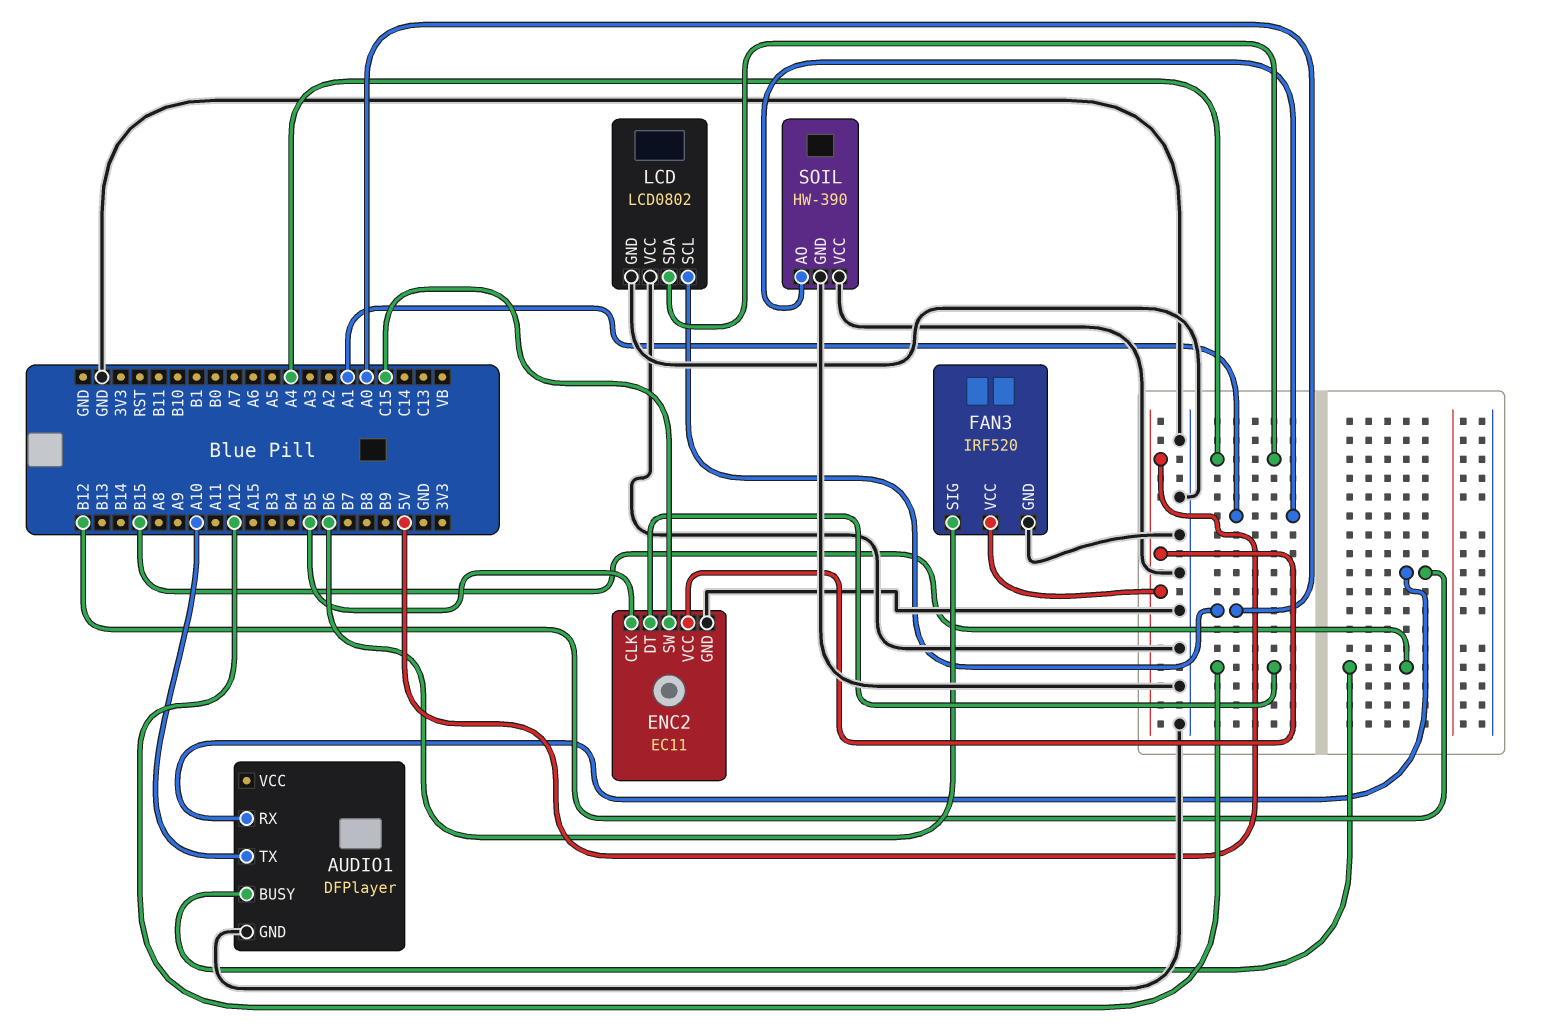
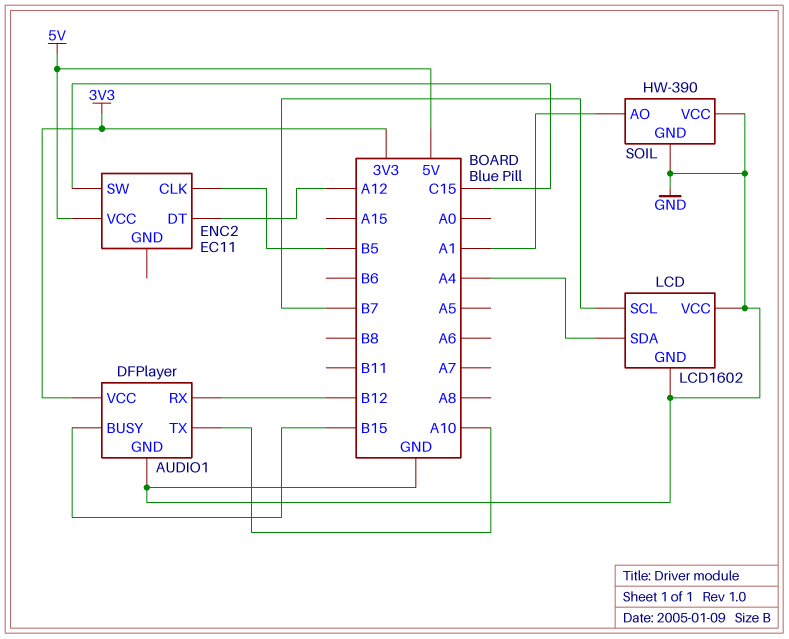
AUDIO1 pin VCC: none -> 3V3
ENC2 pin GND: GND -> none
FAN3: IRF520 -> none
FAN3 pin GND: GND -> none
FAN3 pin SIG: B6 -> none
FAN3 pin VCC: 5V -> none
LCD: LCD0802 -> LCD1602
LCD pin SCL: A0 -> B7

